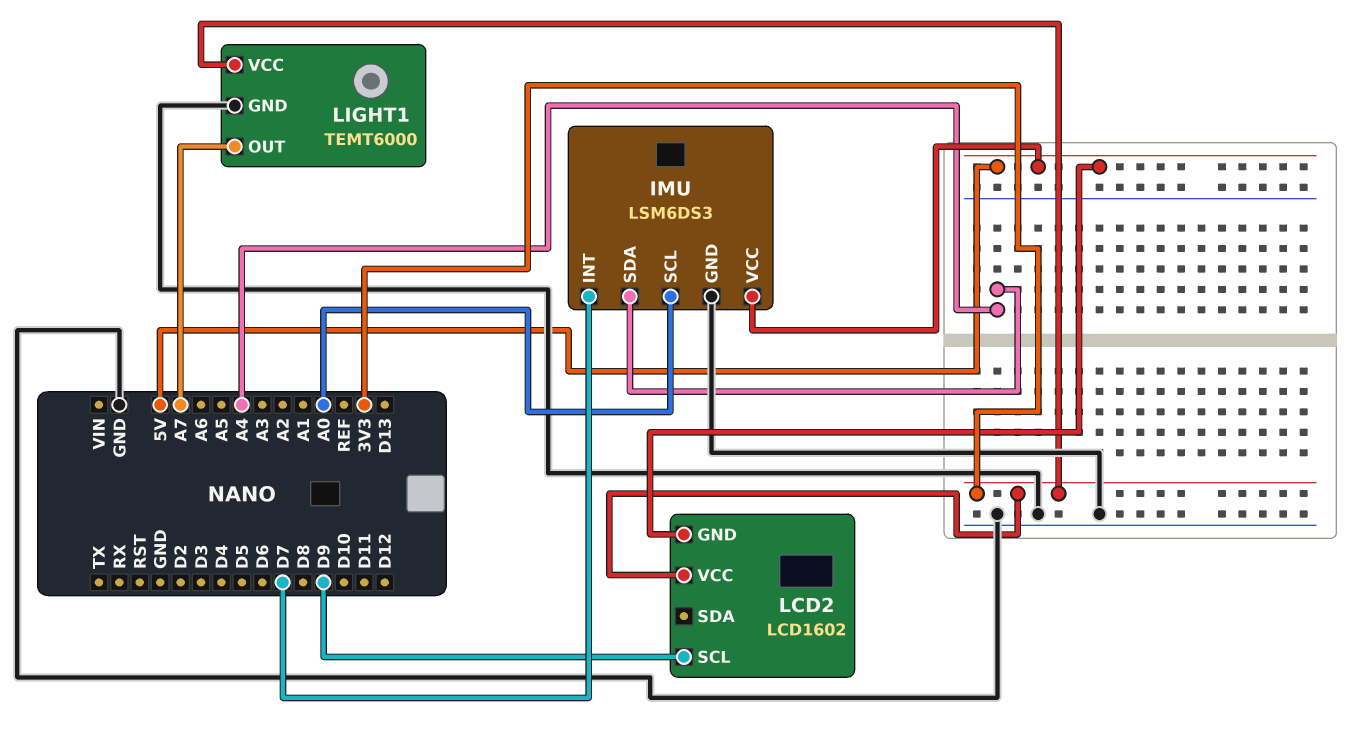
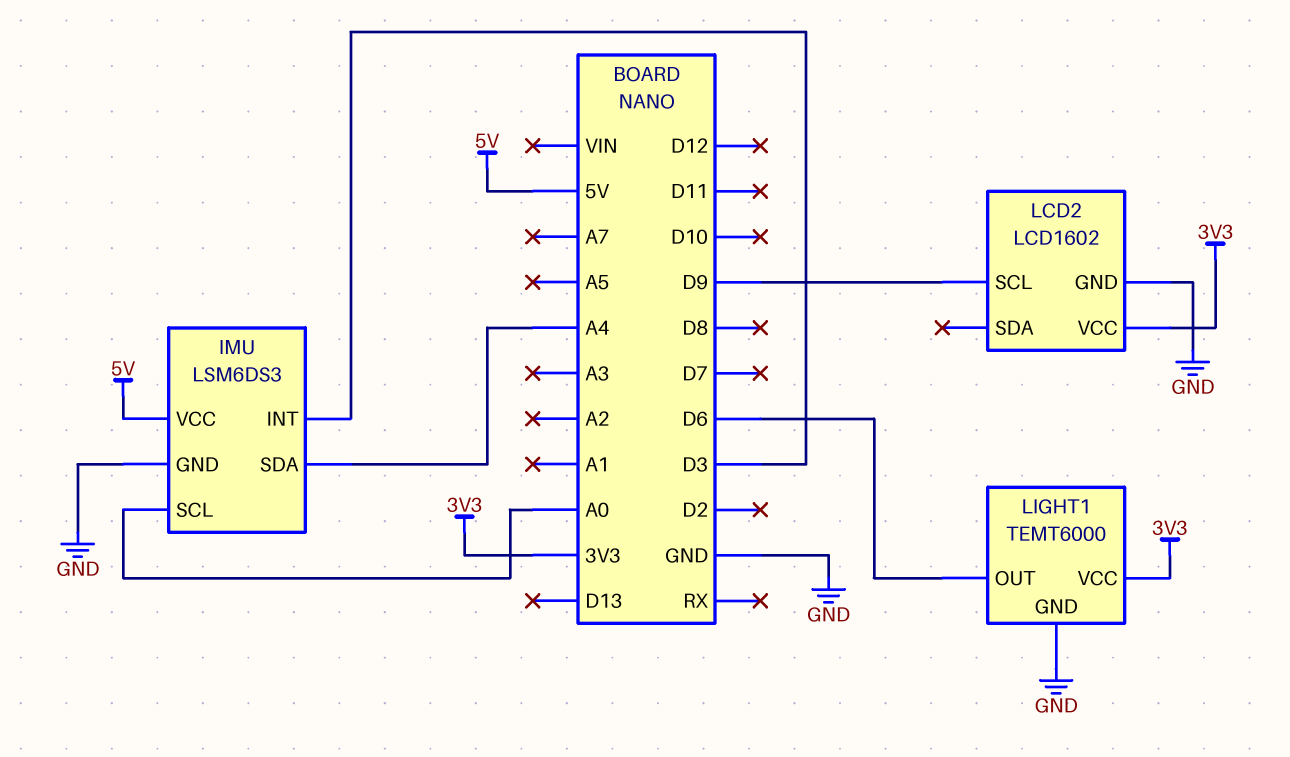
IMU pin INT: D7 -> D3
LCD2 pin GND: 5V -> GND
LIGHT1 pin OUT: A7 -> D6

